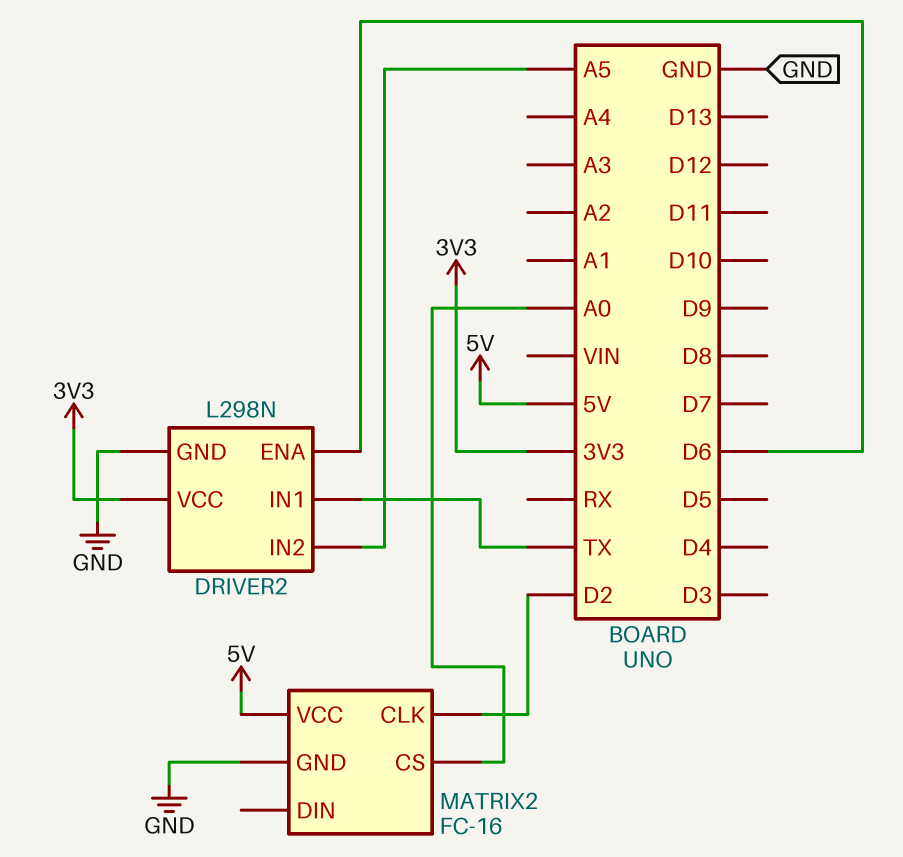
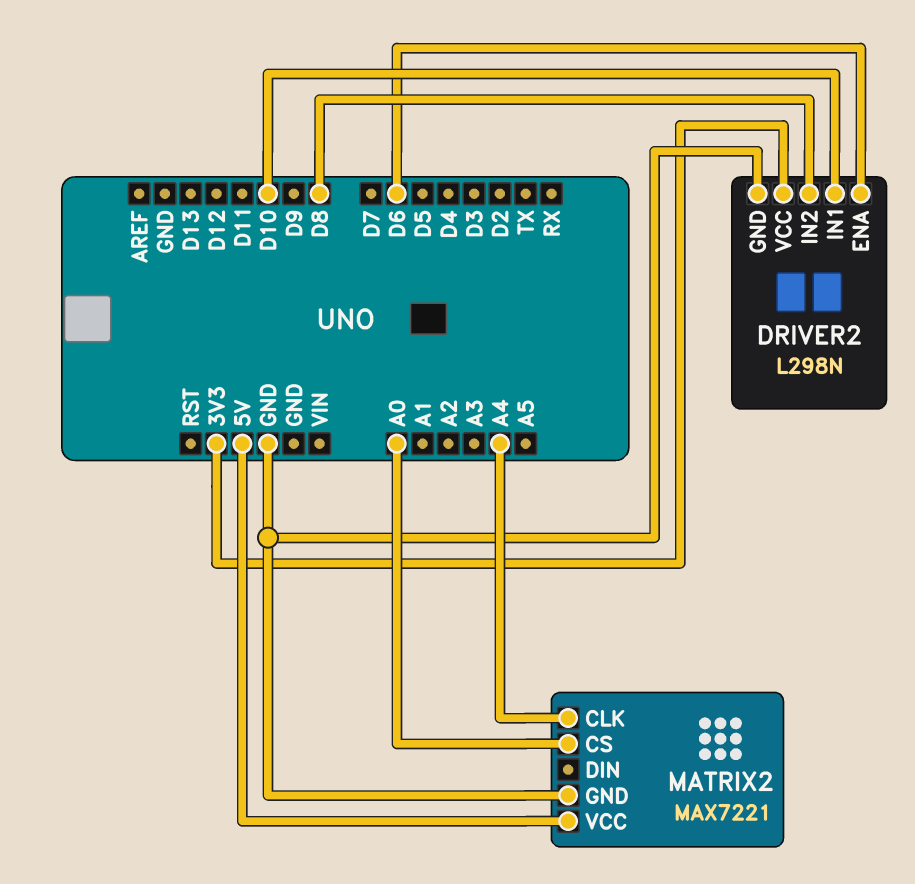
DRIVER2 pin IN1: TX -> D10
DRIVER2 pin IN2: A5 -> D8
MATRIX2: FC-16 -> MAX7221
MATRIX2 pin CLK: D2 -> A4

